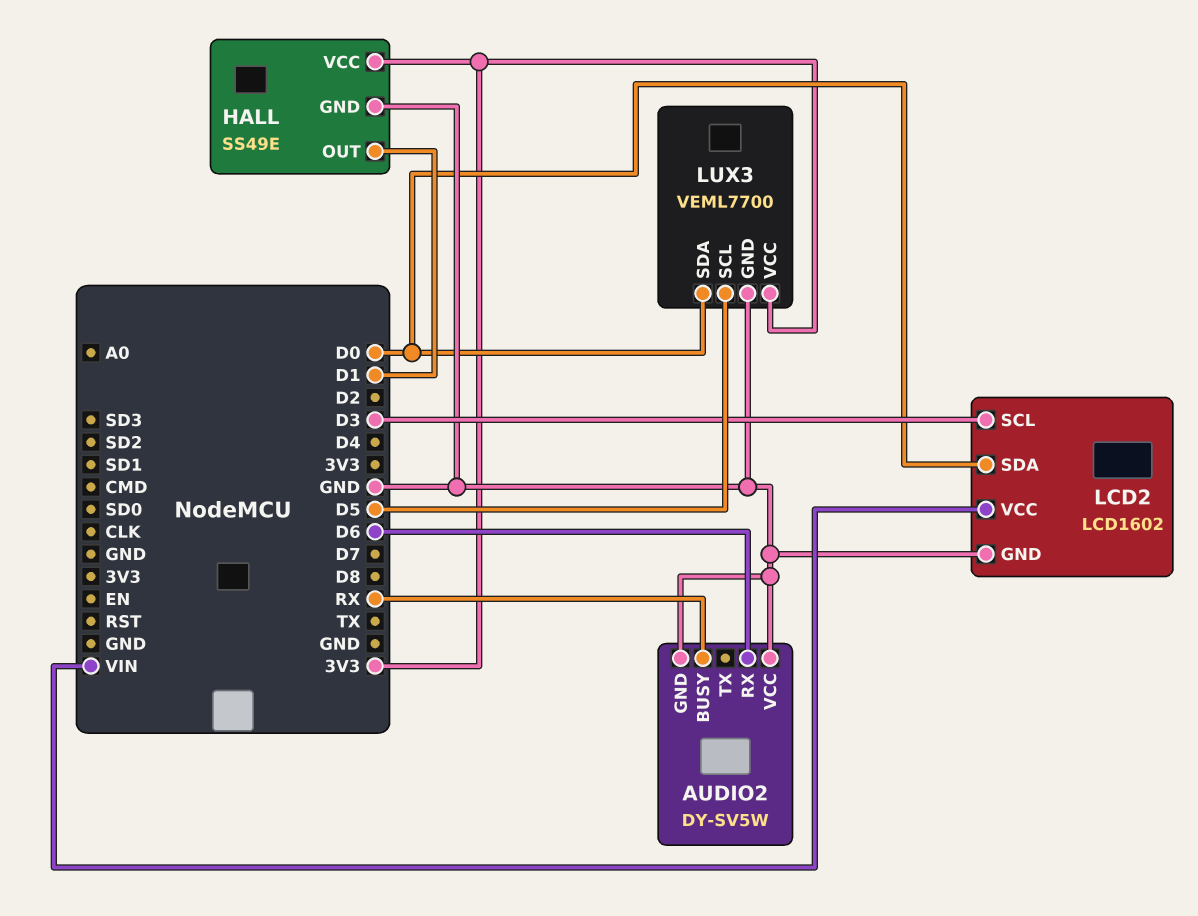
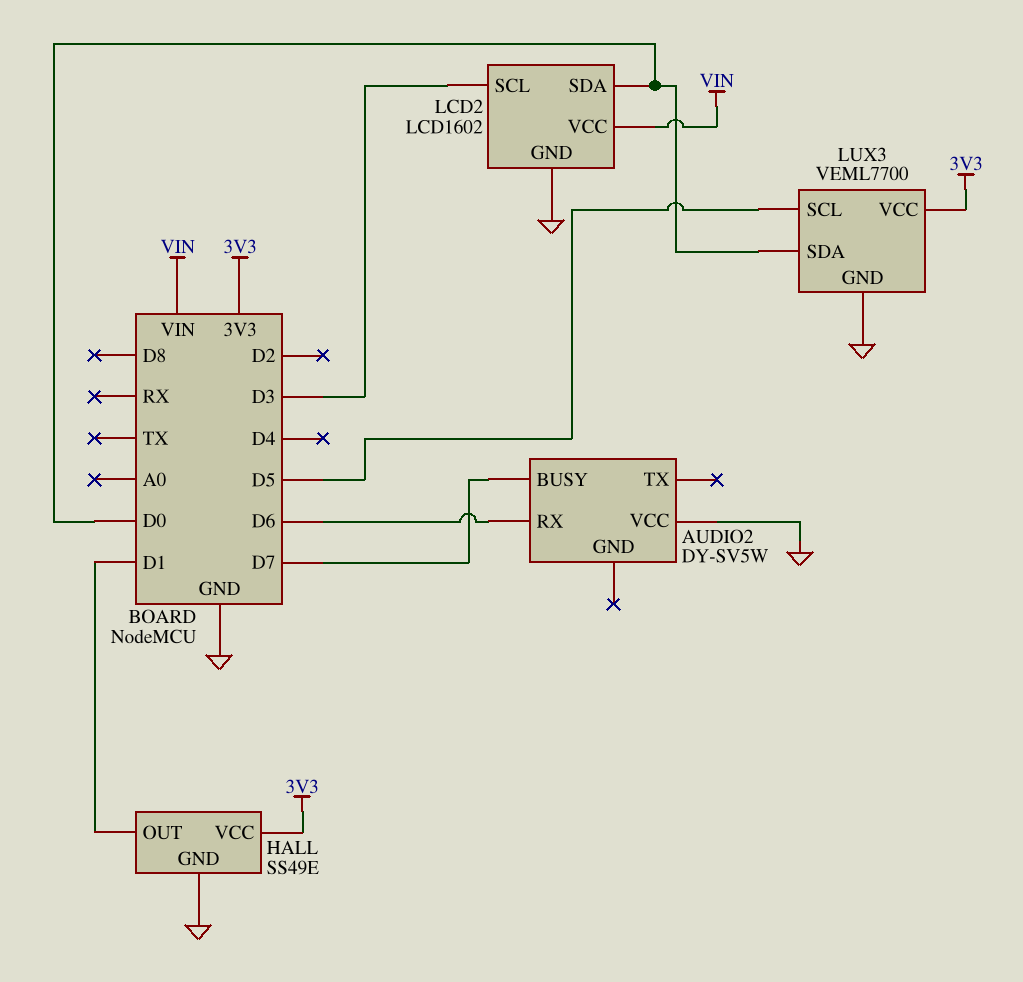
AUDIO2 pin BUSY: RX -> D7
AUDIO2 pin GND: GND -> none

